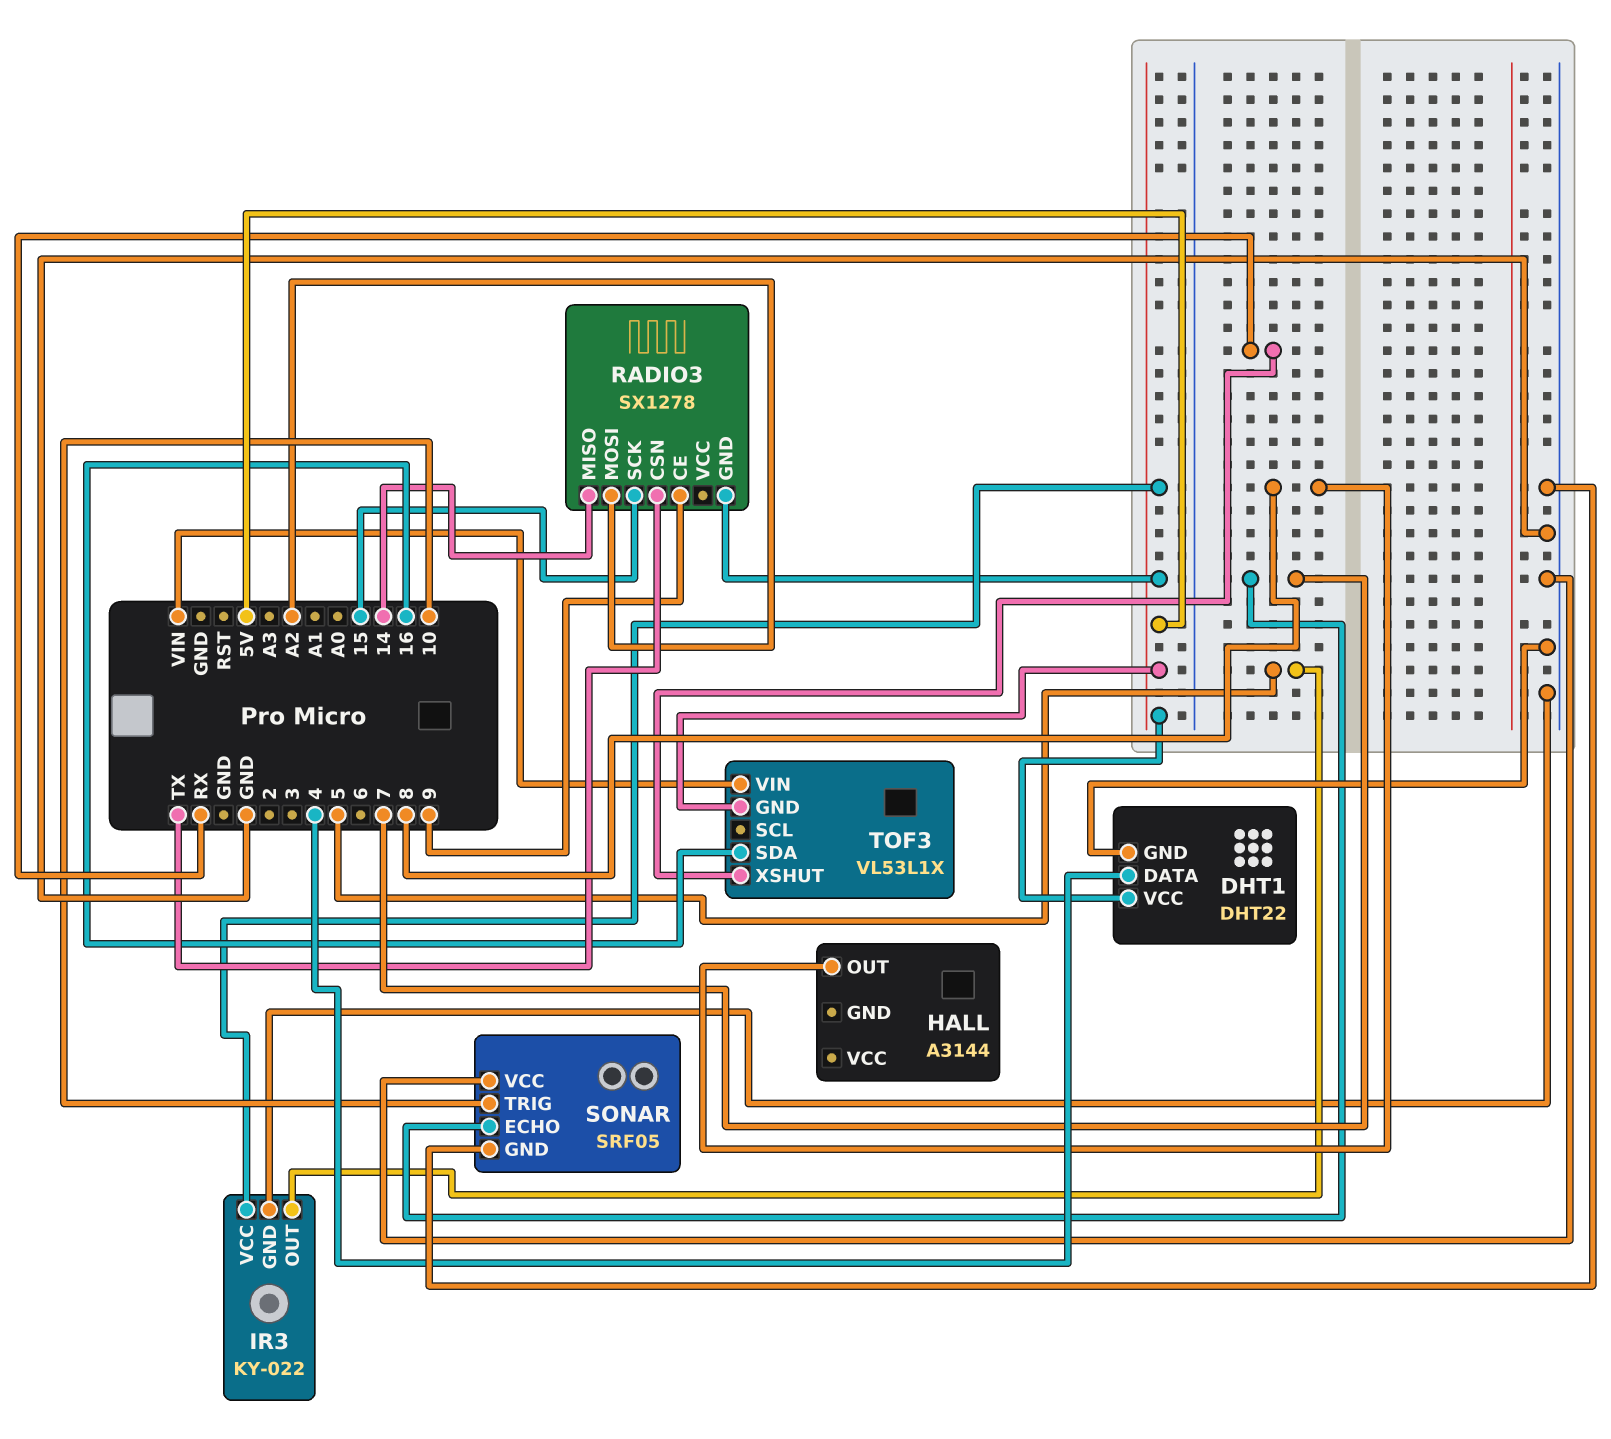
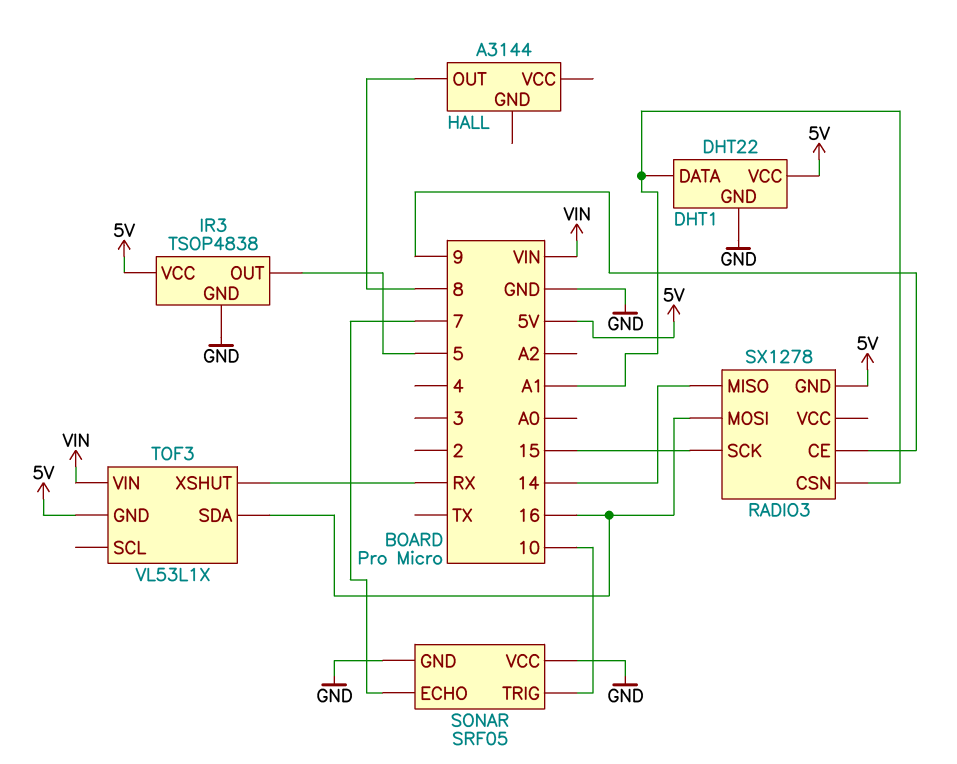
DHT1 pin DATA: 4 -> A1
IR3: KY-022 -> TSOP4838
RADIO3 pin CSN: TX -> A1
RADIO3 pin MOSI: A2 -> 16

